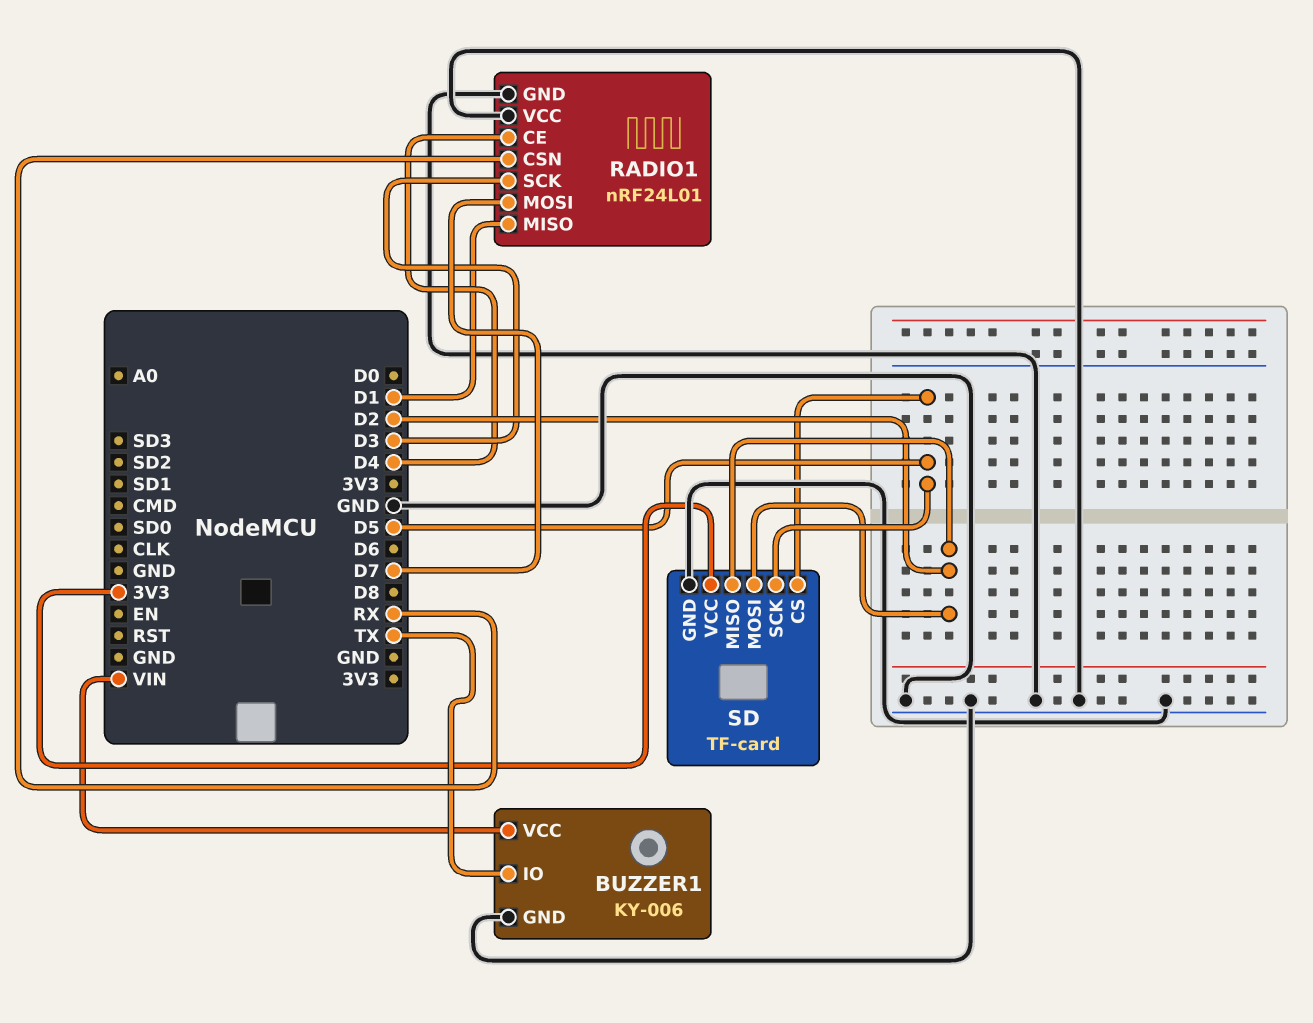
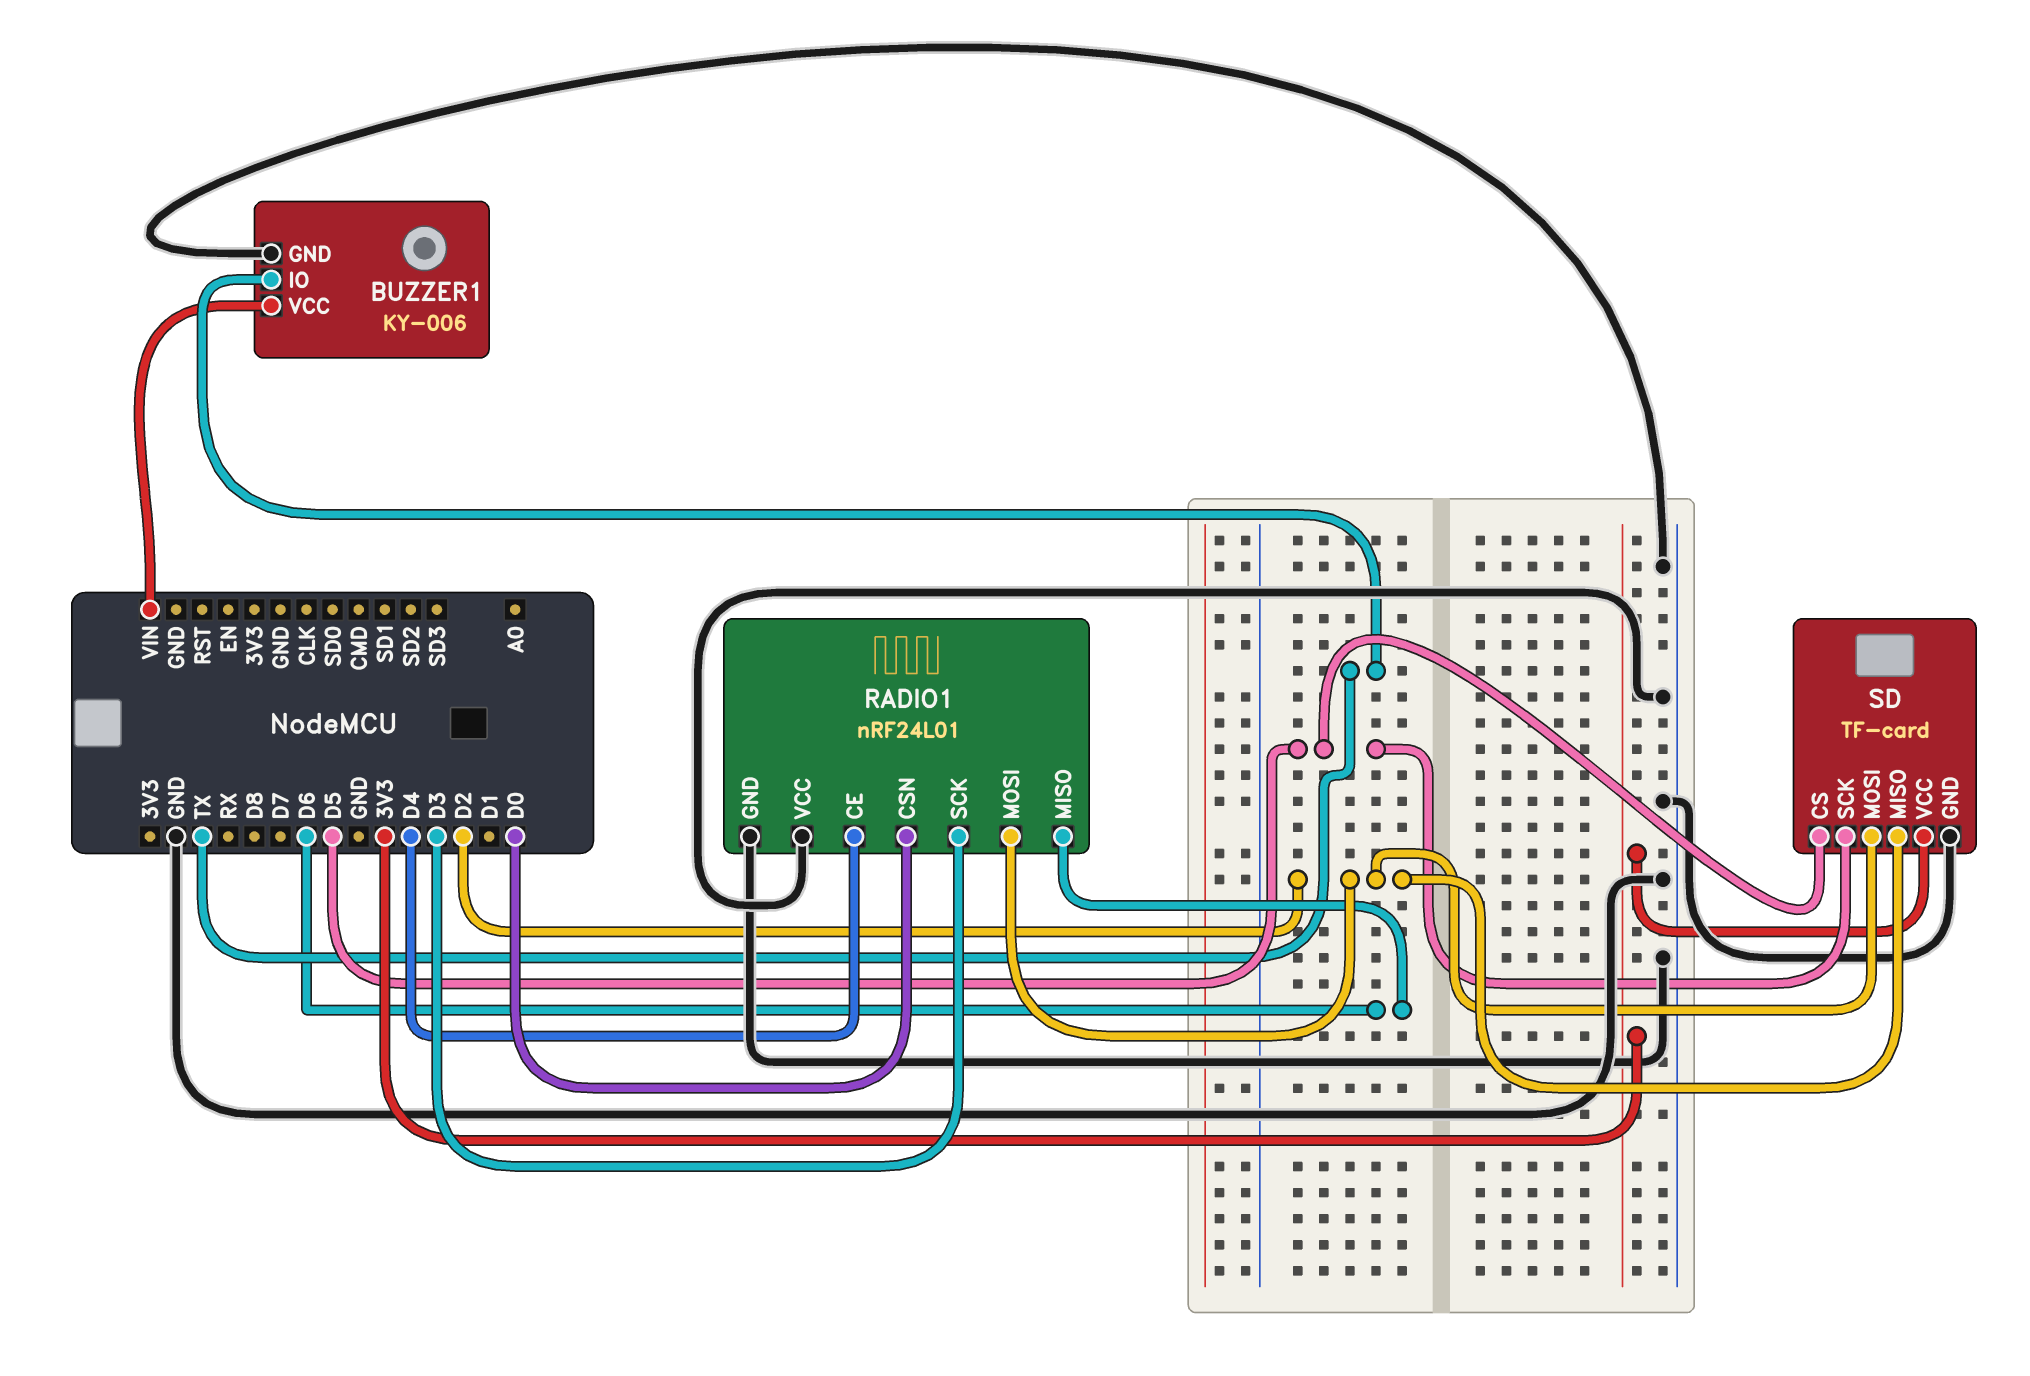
RADIO1 pin CSN: RX -> D0
RADIO1 pin MISO: D1 -> D6
RADIO1 pin MOSI: D7 -> D2

